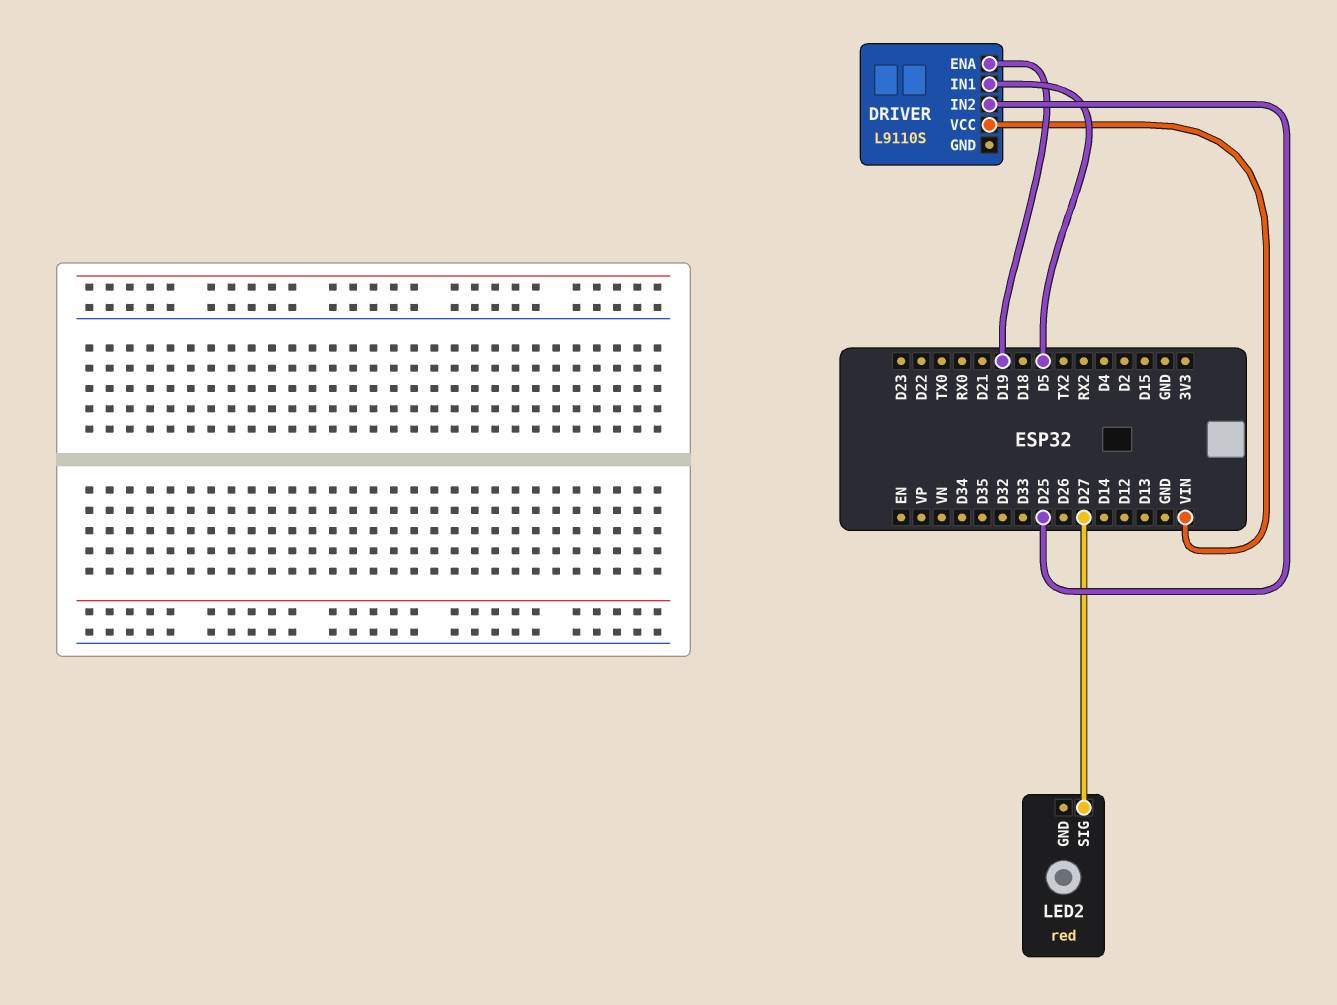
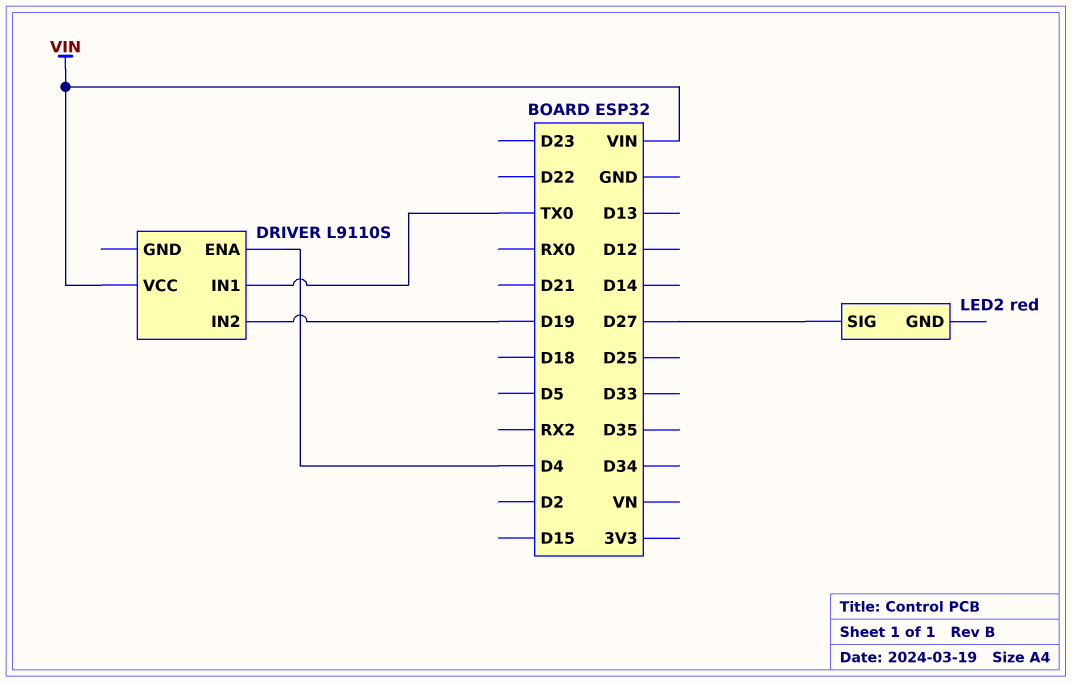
DRIVER pin ENA: D19 -> D4
DRIVER pin IN1: D5 -> TX0
DRIVER pin IN2: D25 -> D19

